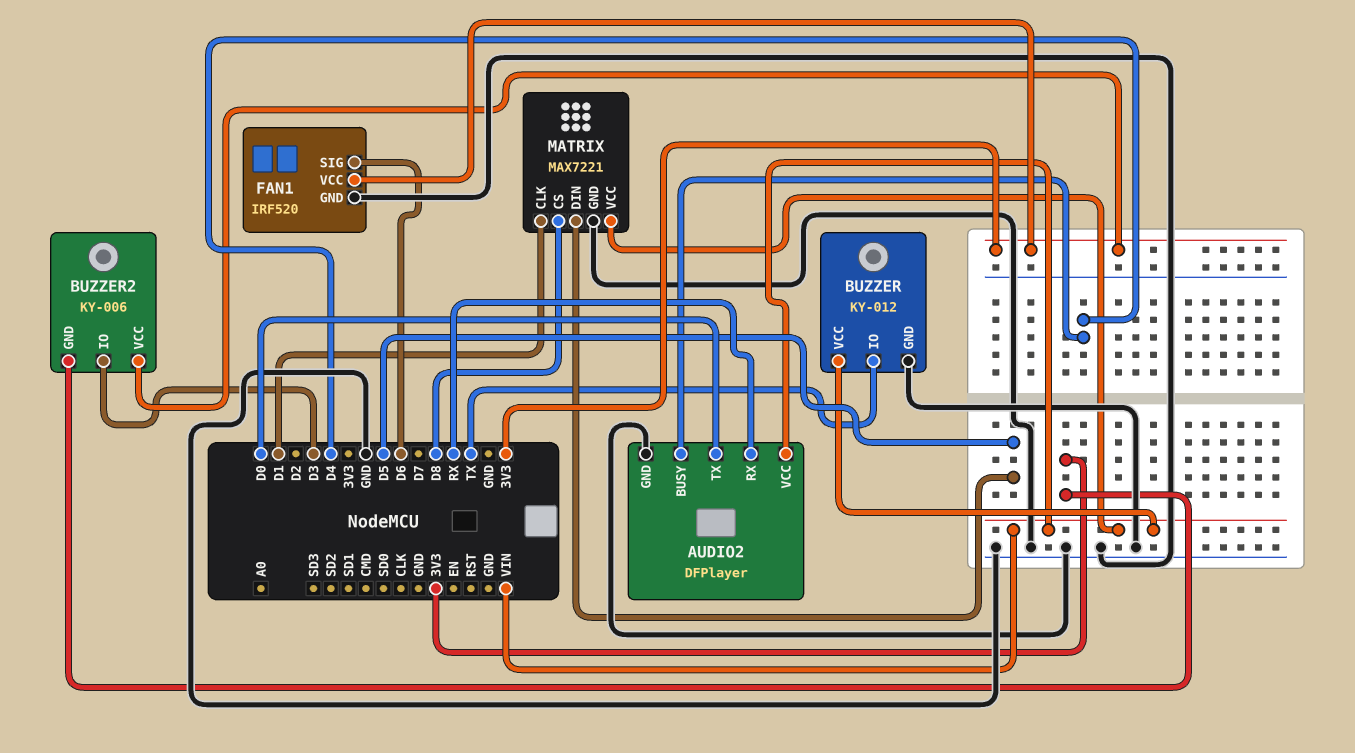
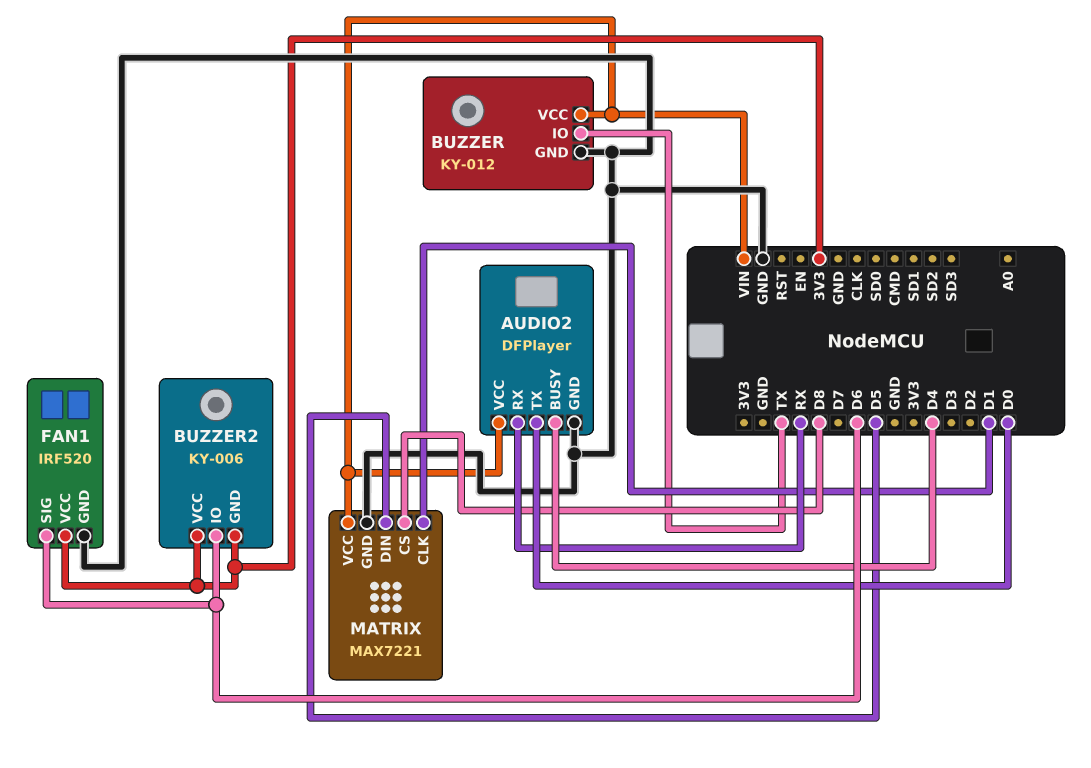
BUZZER2 pin IO: D3 -> D6

